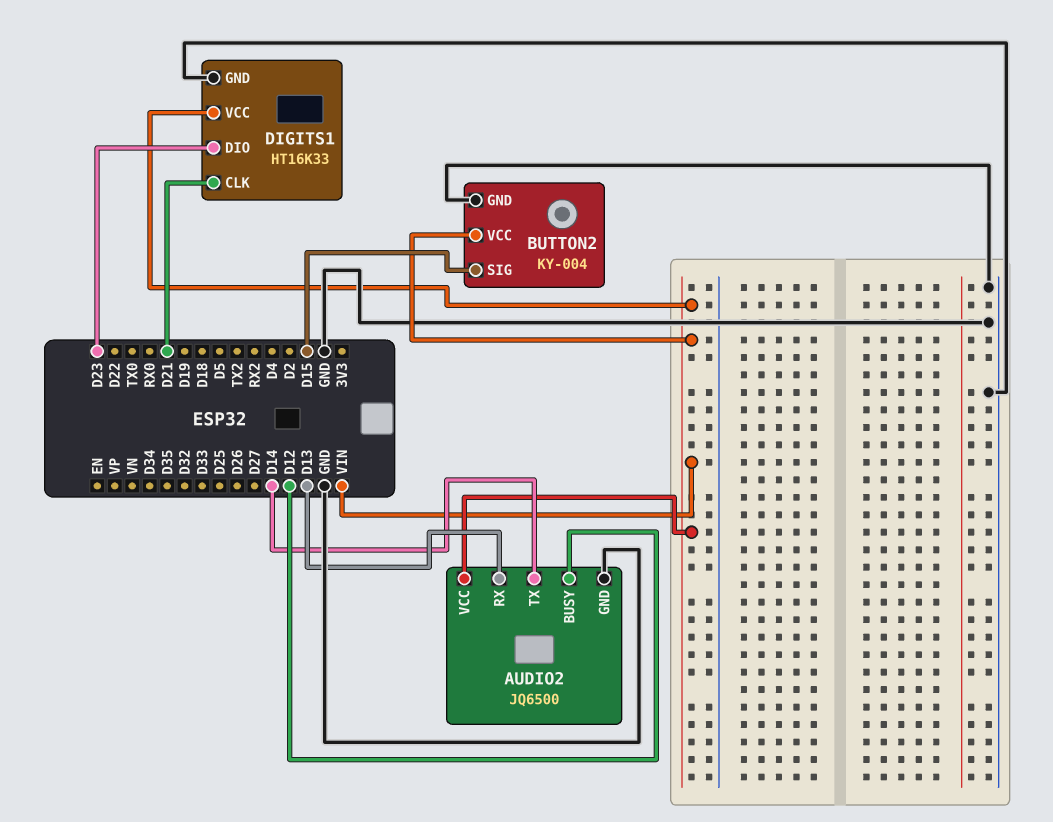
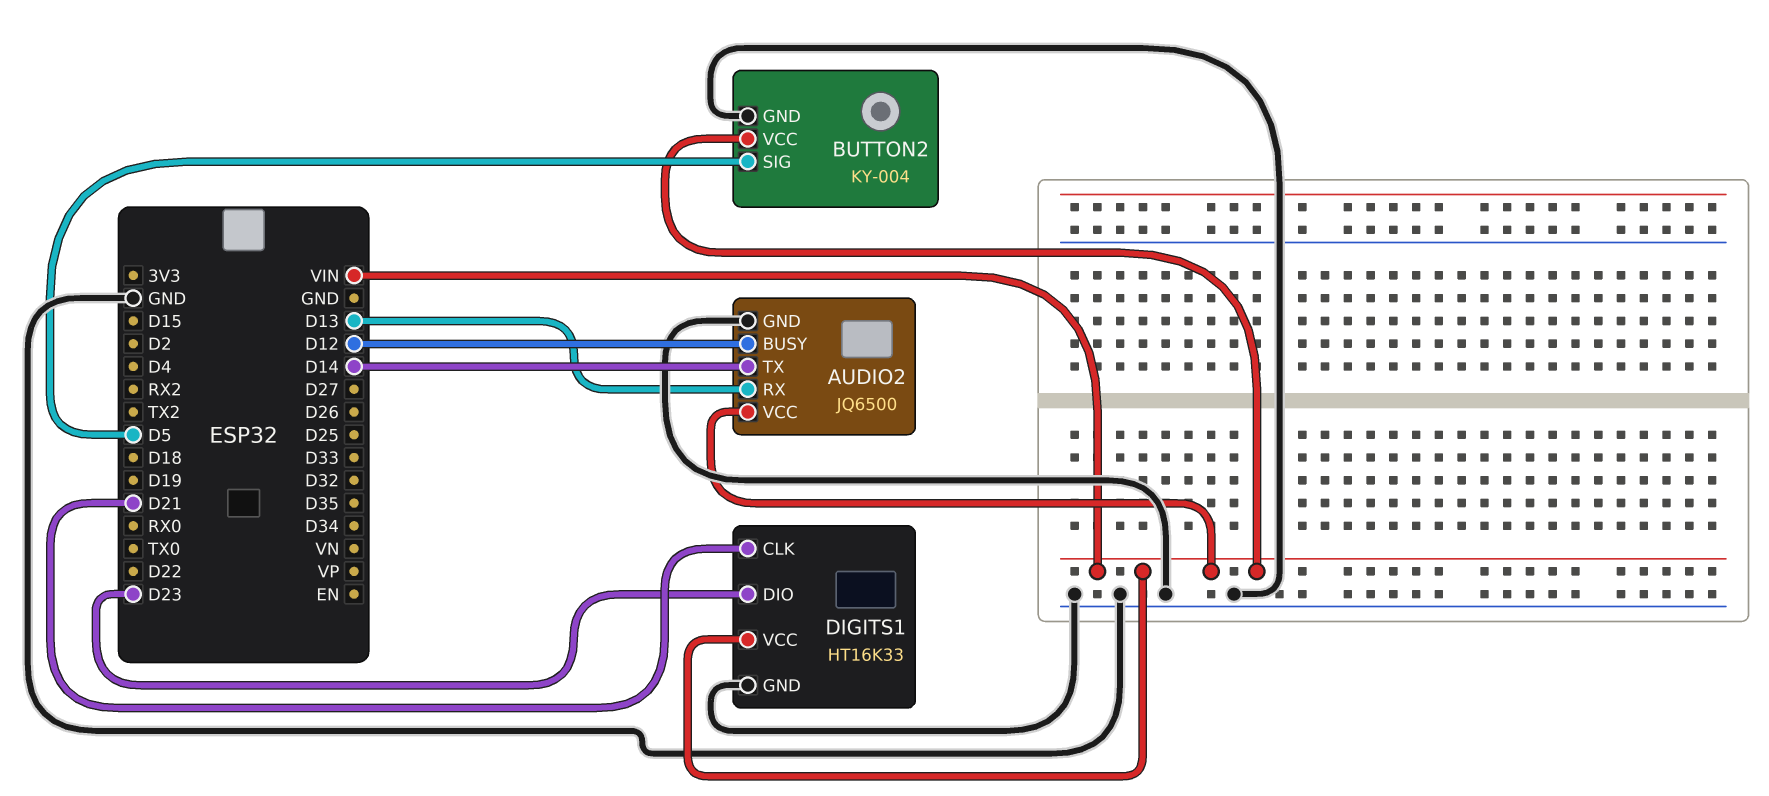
BUTTON2 pin SIG: D15 -> D5

